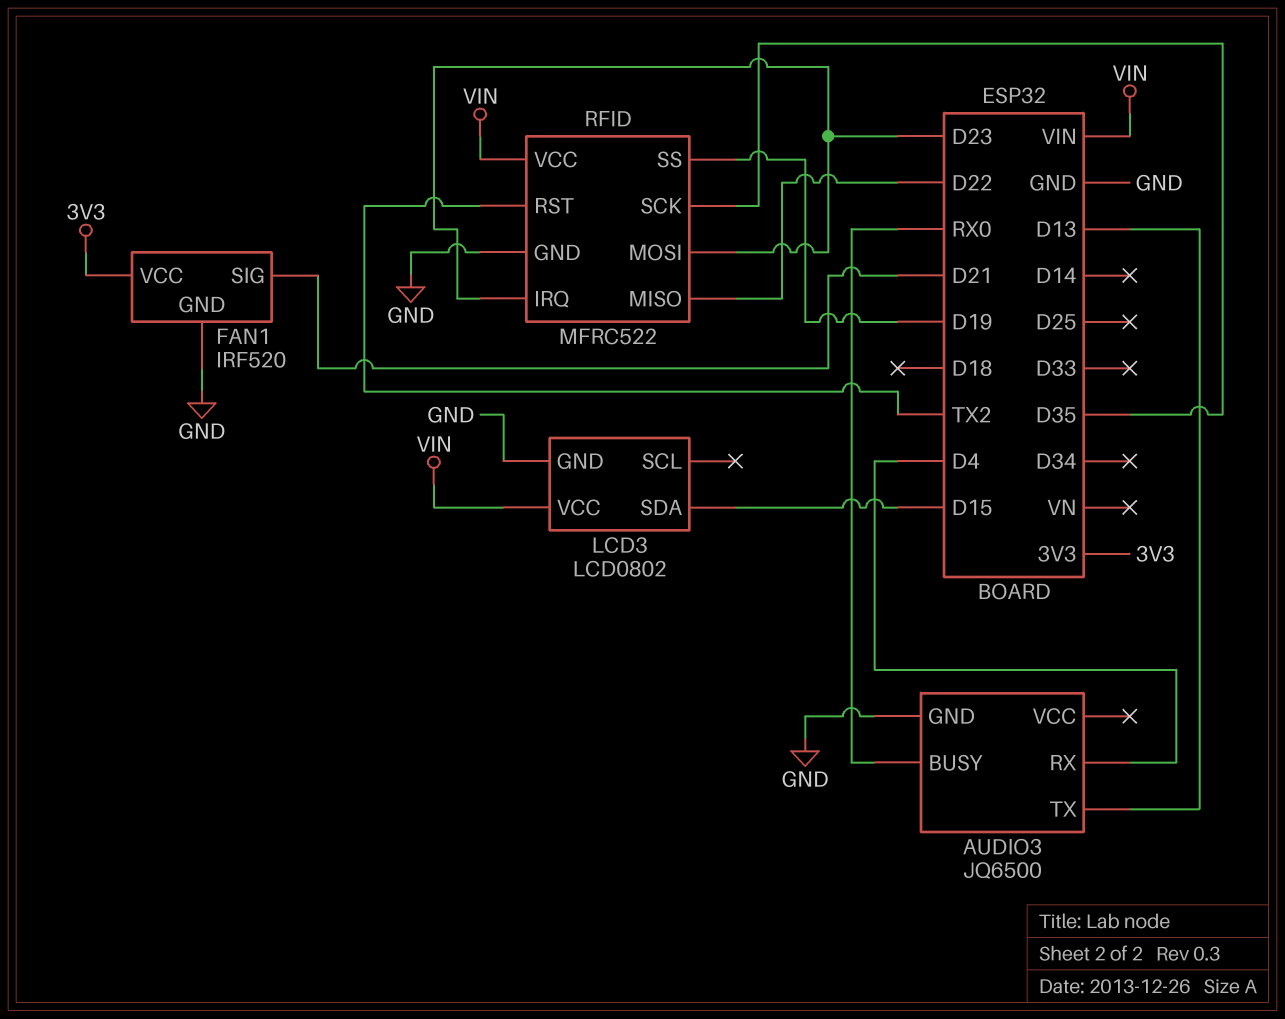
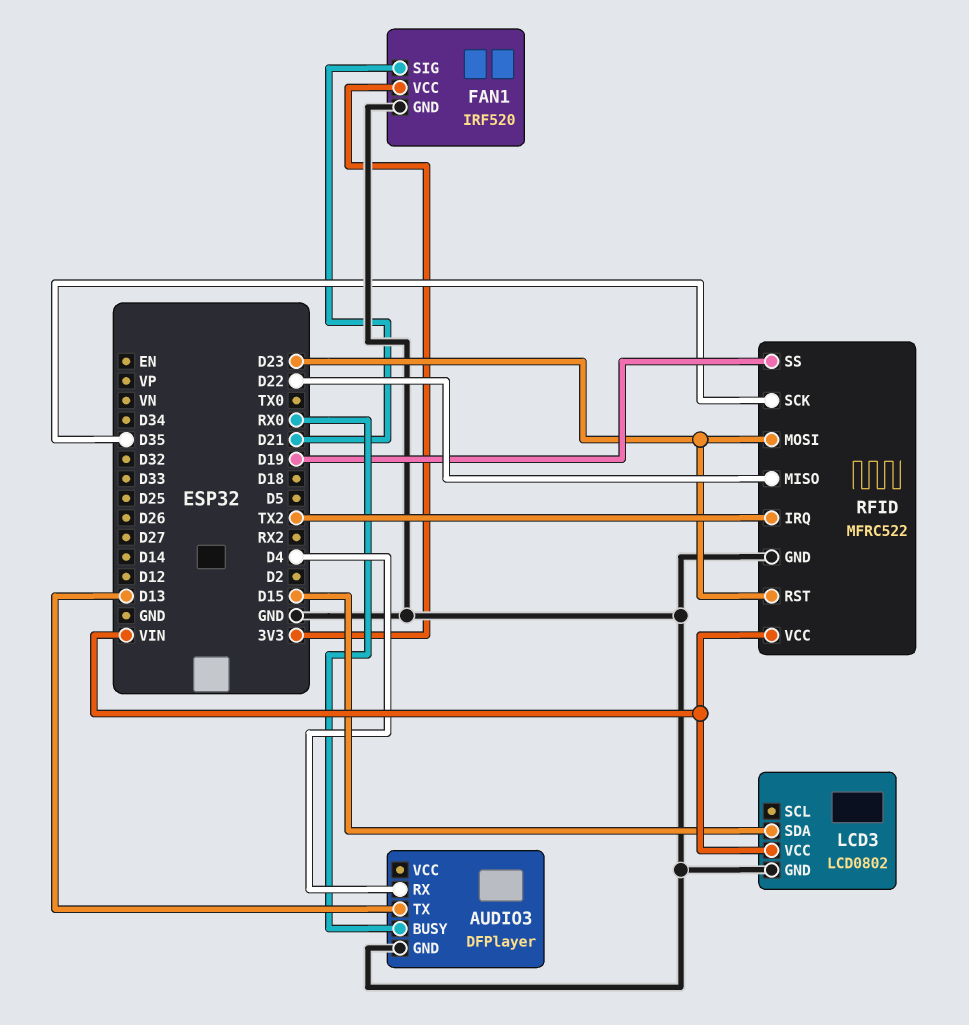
AUDIO3: JQ6500 -> DFPlayer
RFID pin IRQ: D23 -> TX2
RFID pin RST: TX2 -> D23

